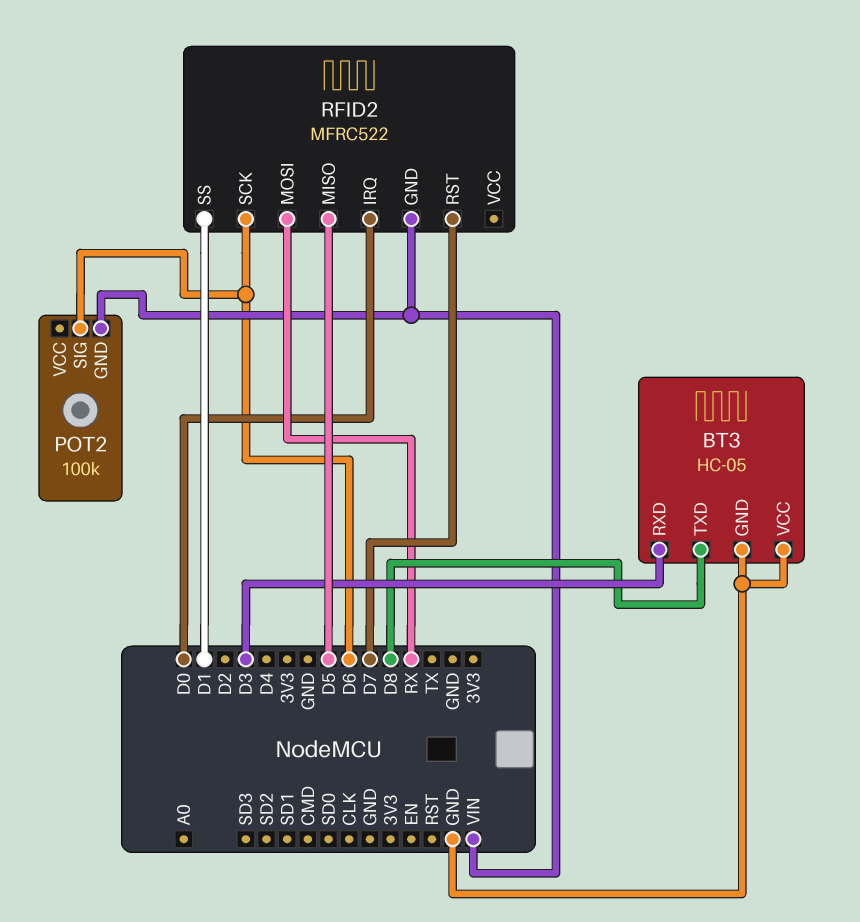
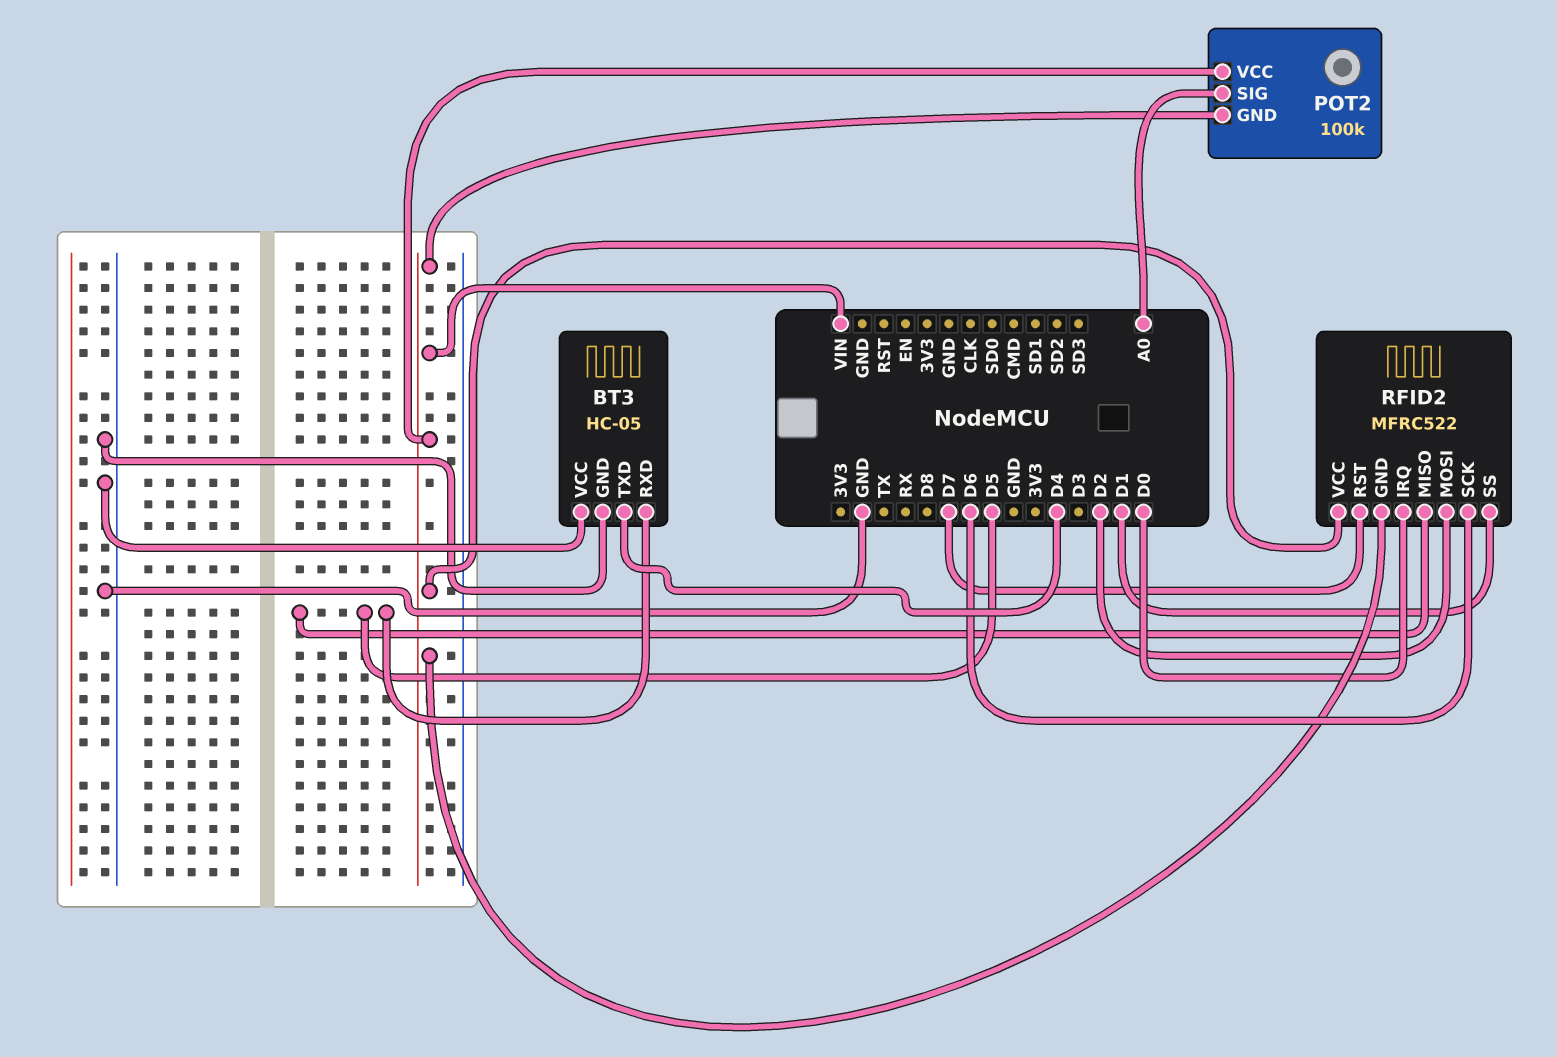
BT3 pin RXD: D3 -> D5
BT3 pin TXD: D8 -> D4
POT2 pin SIG: D6 -> A0
POT2 pin VCC: none -> VIN
RFID2 pin MOSI: RX -> D2
RFID2 pin VCC: none -> VIN

